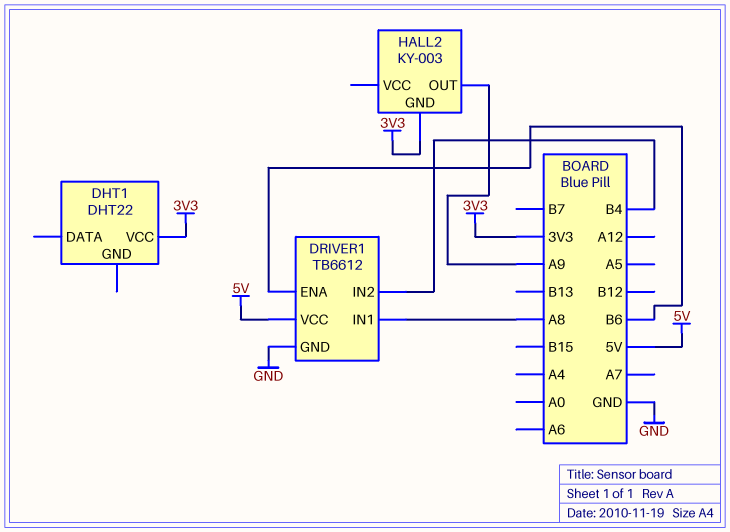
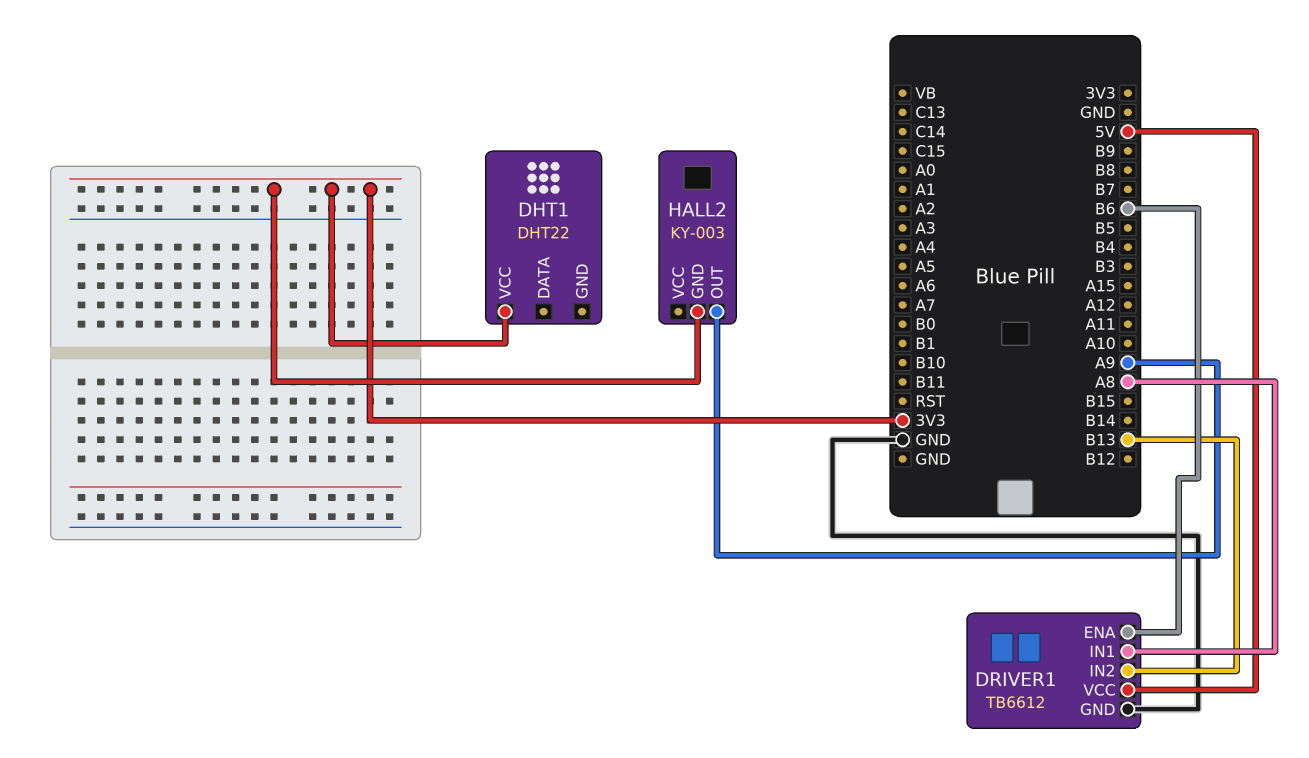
DRIVER1 pin IN2: B4 -> B13

